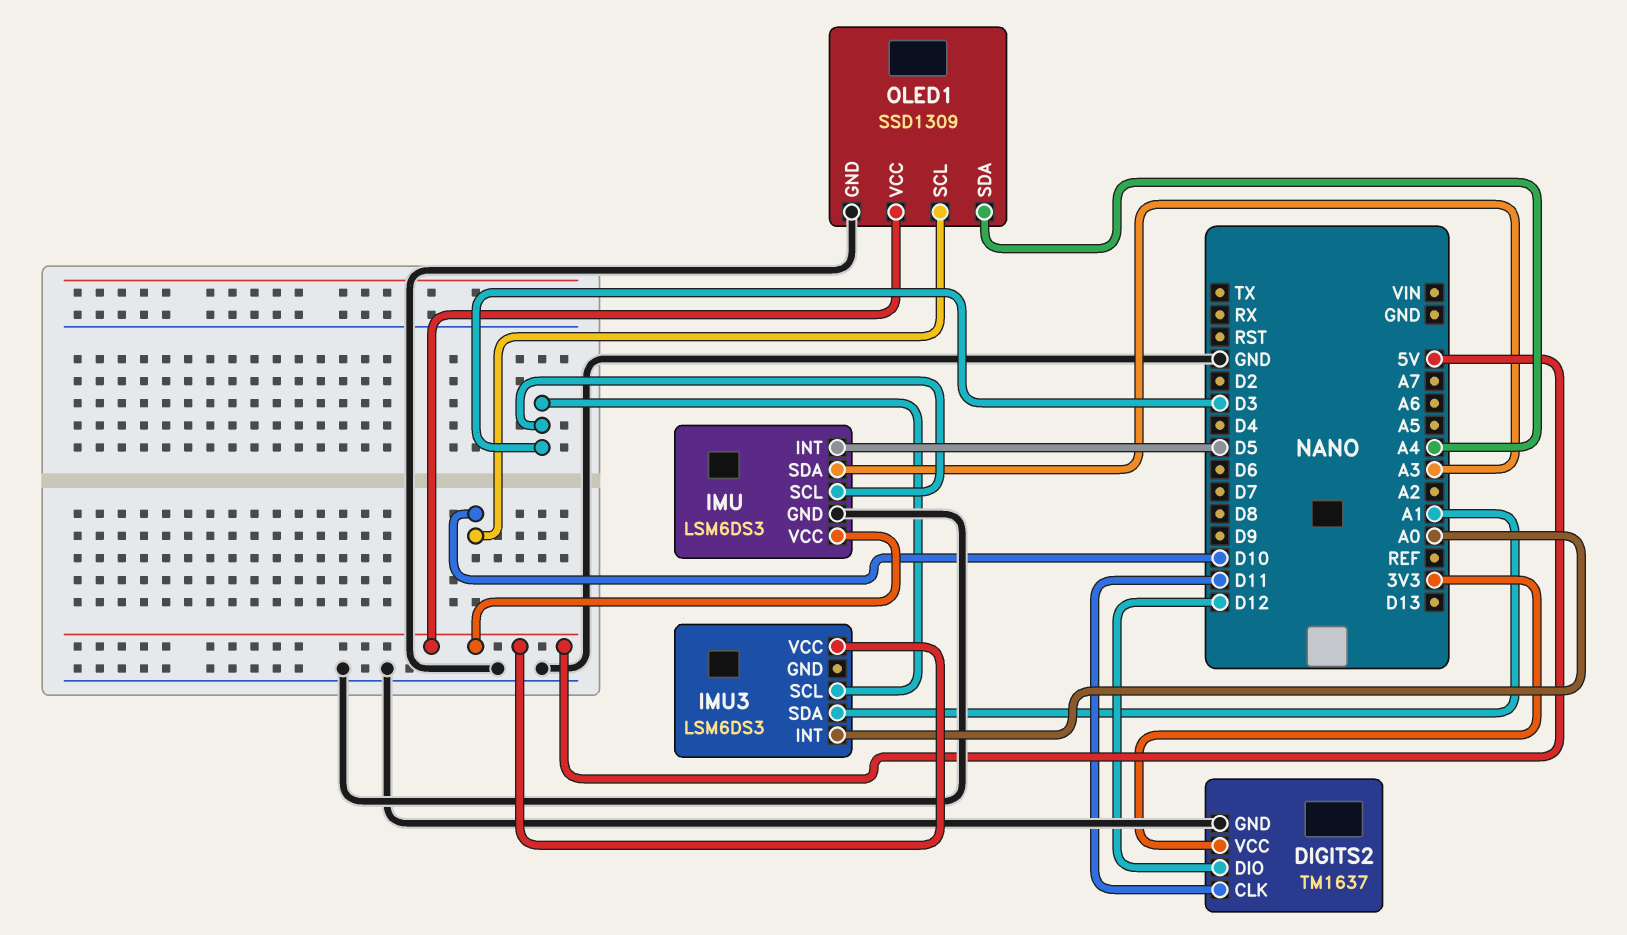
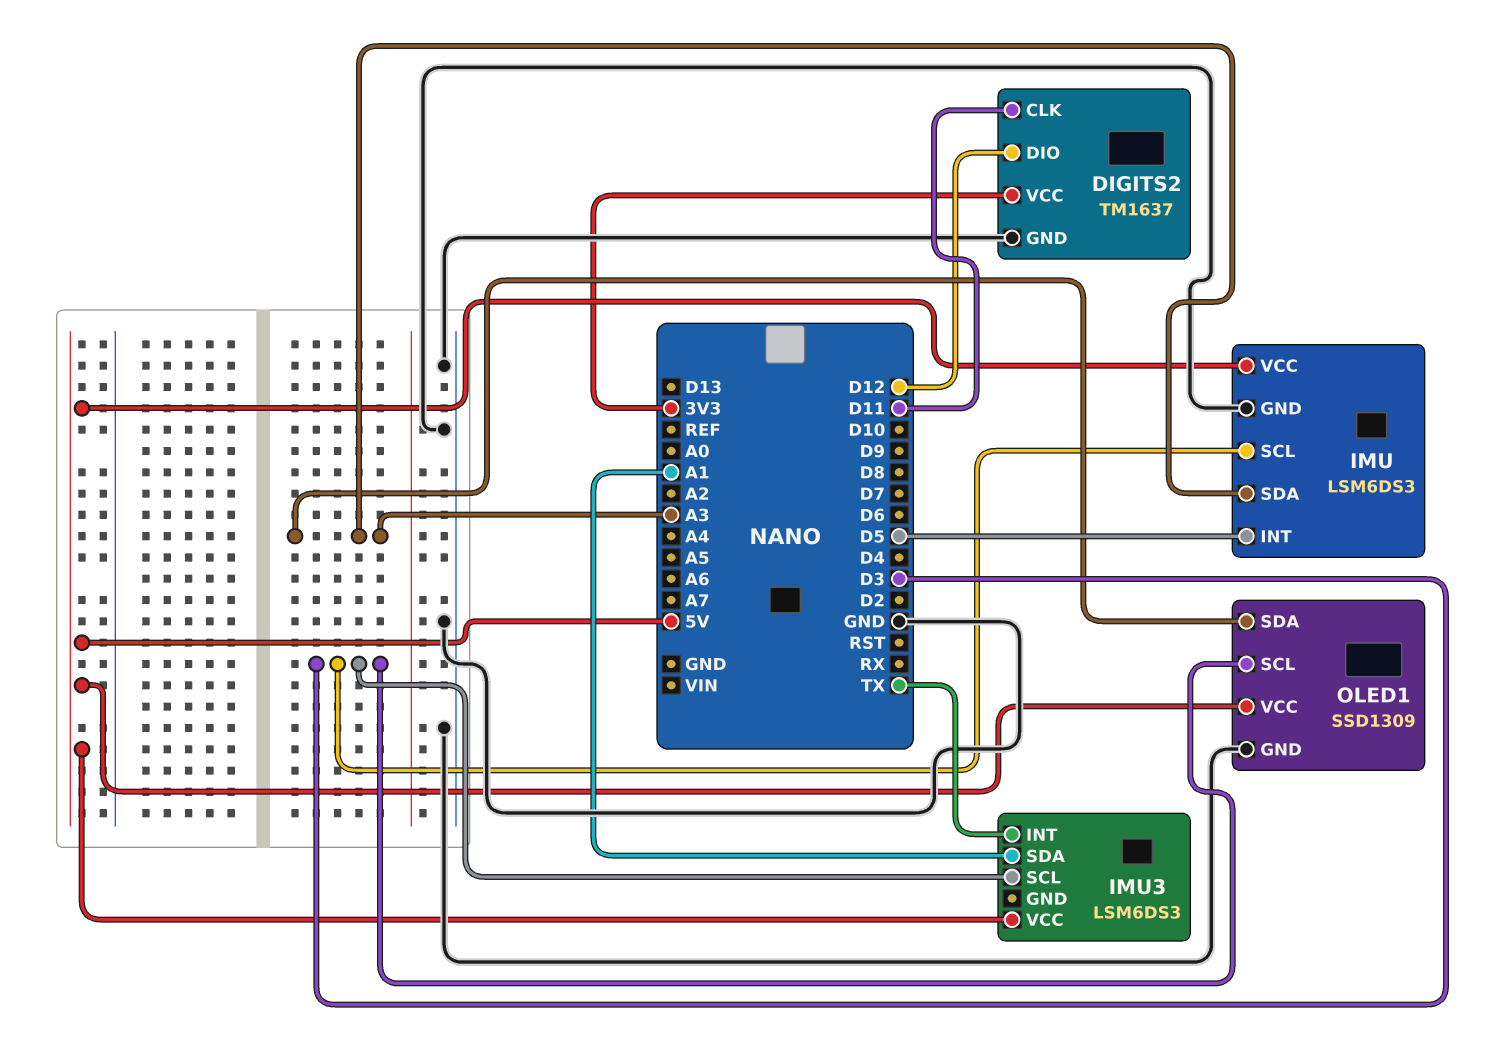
IMU3 pin INT: A0 -> TX
OLED1 pin SCL: D10 -> D3
OLED1 pin SDA: A4 -> A3

